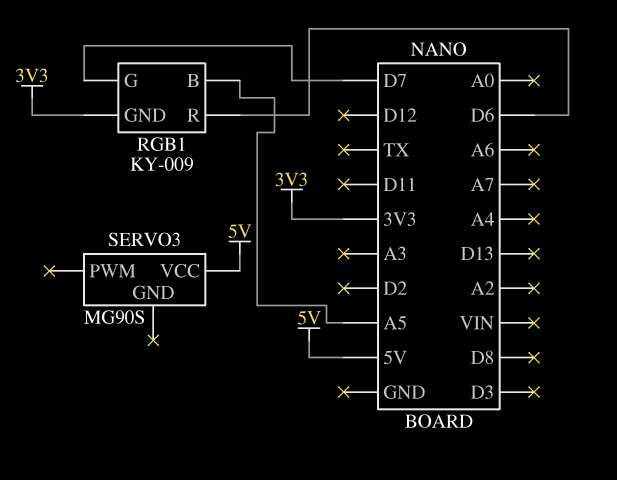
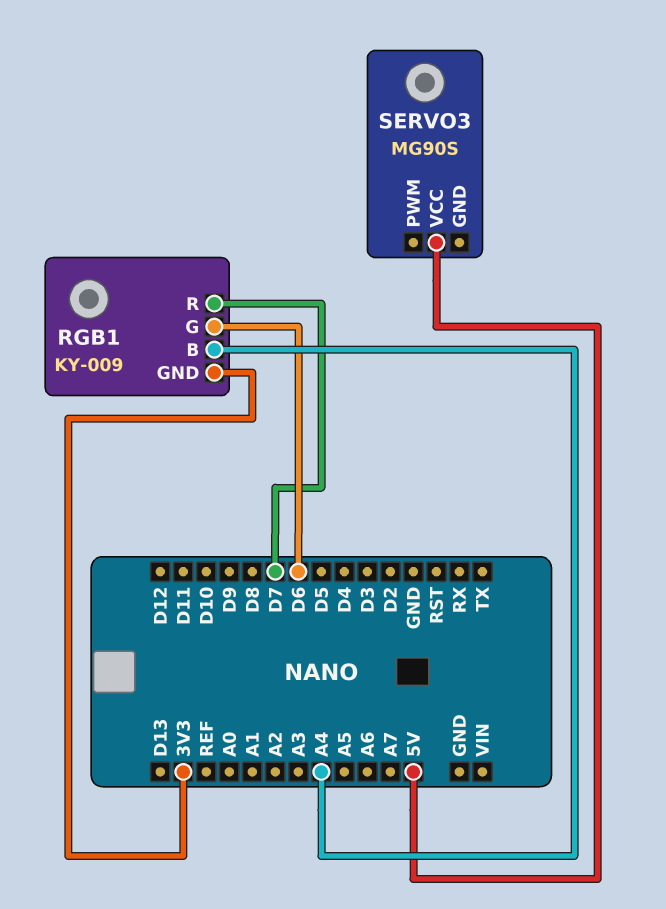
RGB1 pin B: A5 -> A4
RGB1 pin G: D7 -> D6
RGB1 pin R: D6 -> D7

